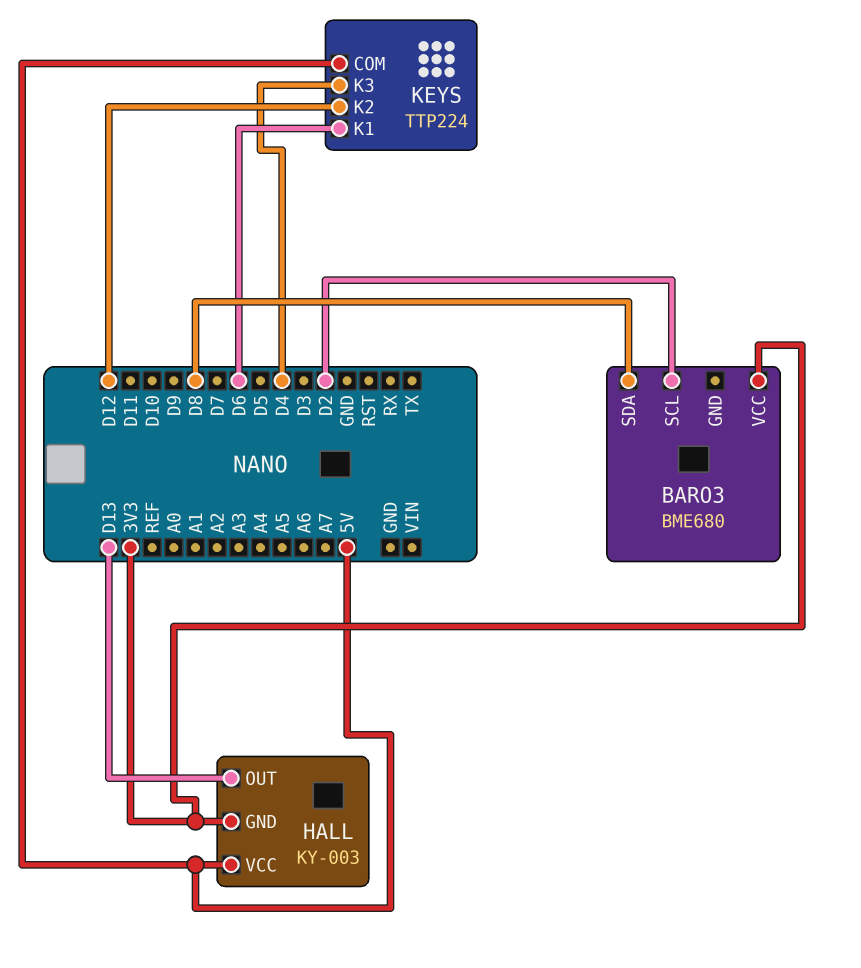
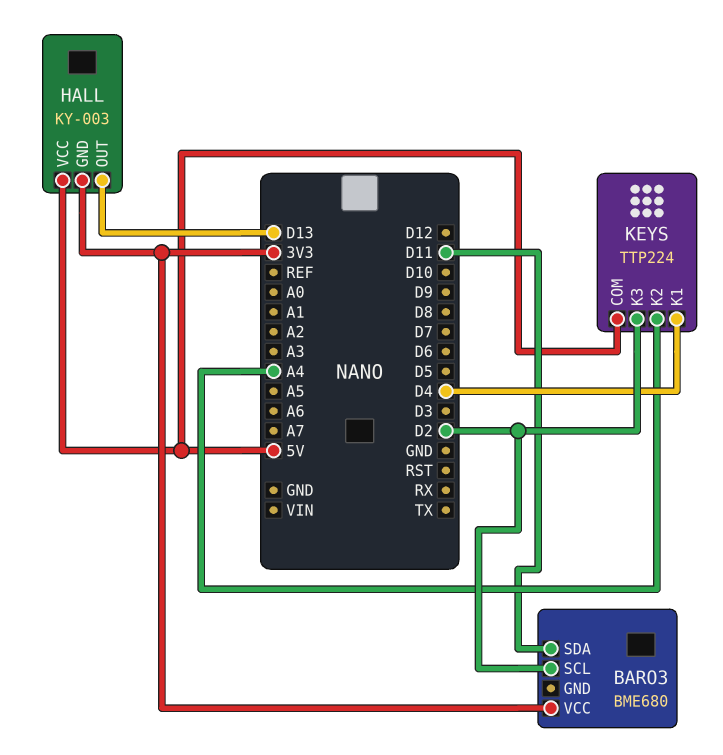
BARO3 pin SDA: D8 -> D11
KEYS pin K1: D6 -> D4
KEYS pin K2: D12 -> A4
KEYS pin K3: D4 -> D2

